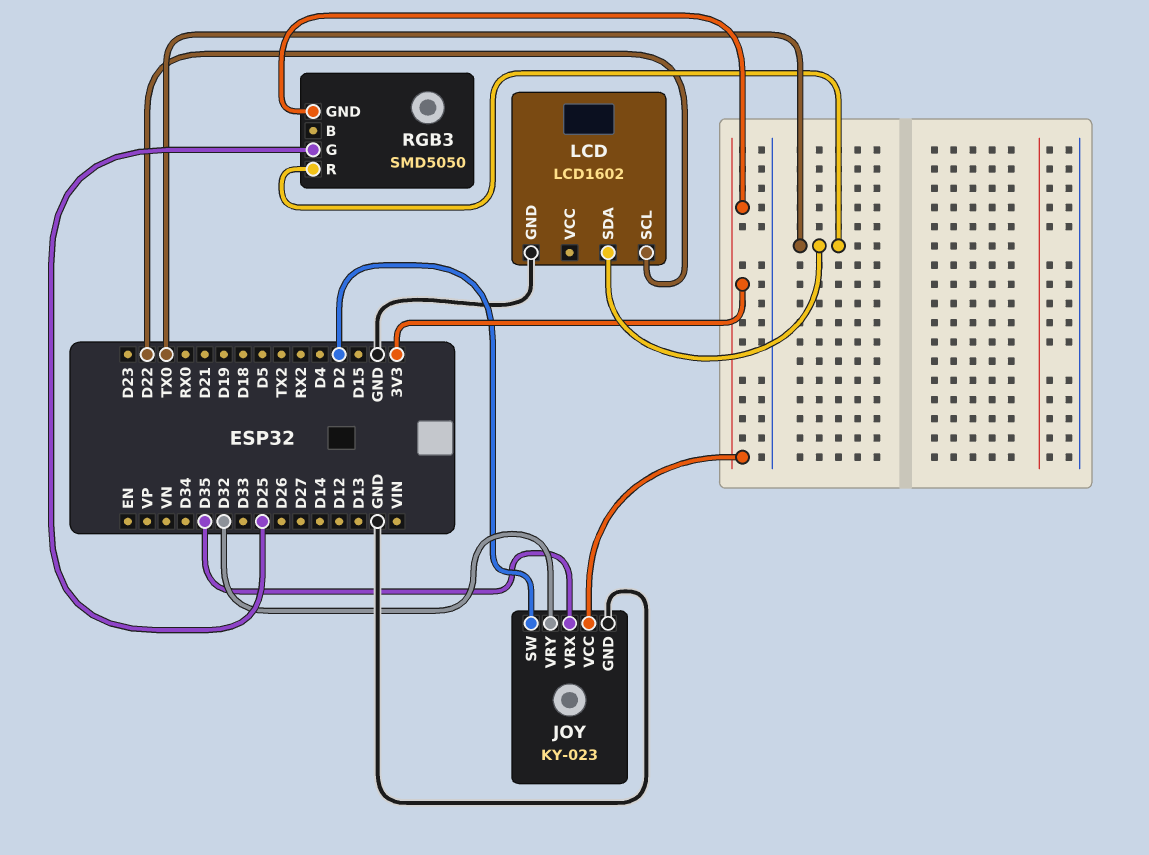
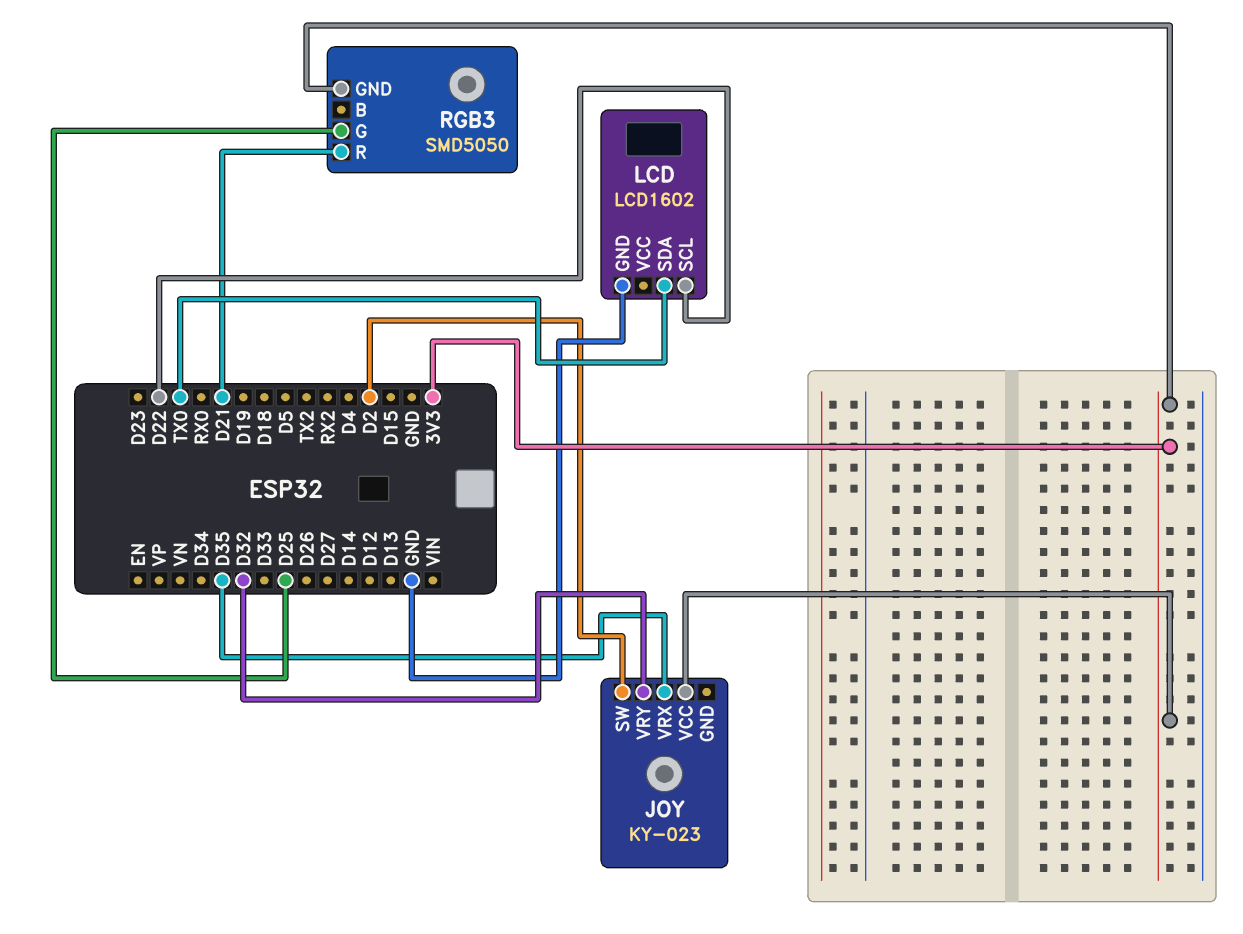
JOY pin GND: GND -> none
RGB3 pin R: TX0 -> D21

